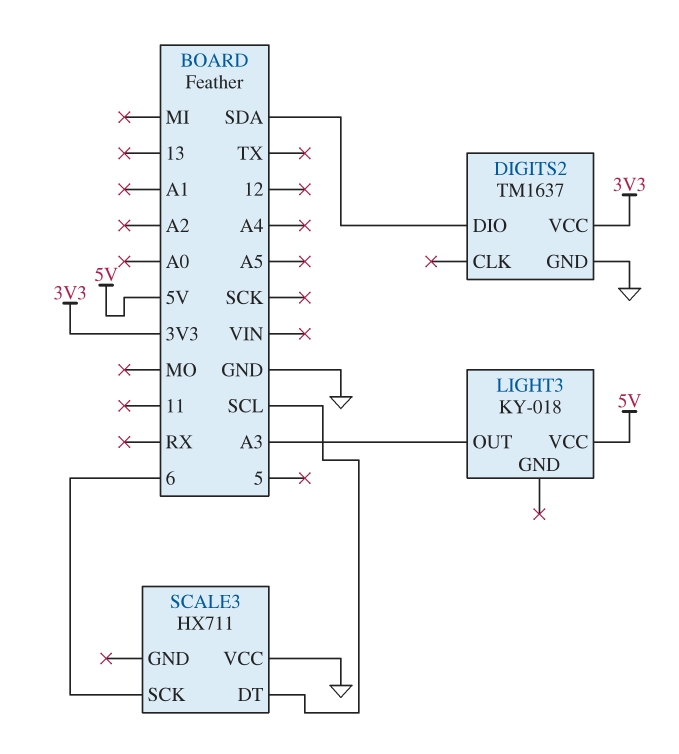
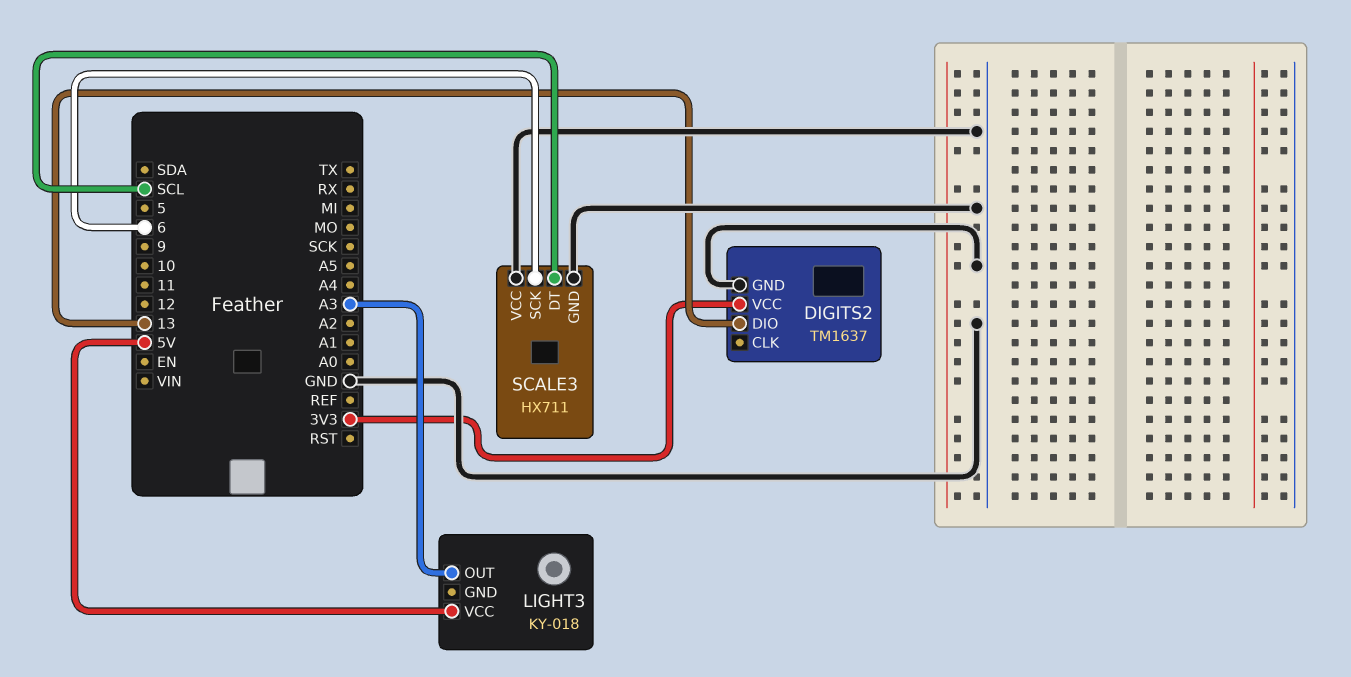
DIGITS2 pin DIO: SDA -> 13
SCALE3 pin GND: none -> GND

